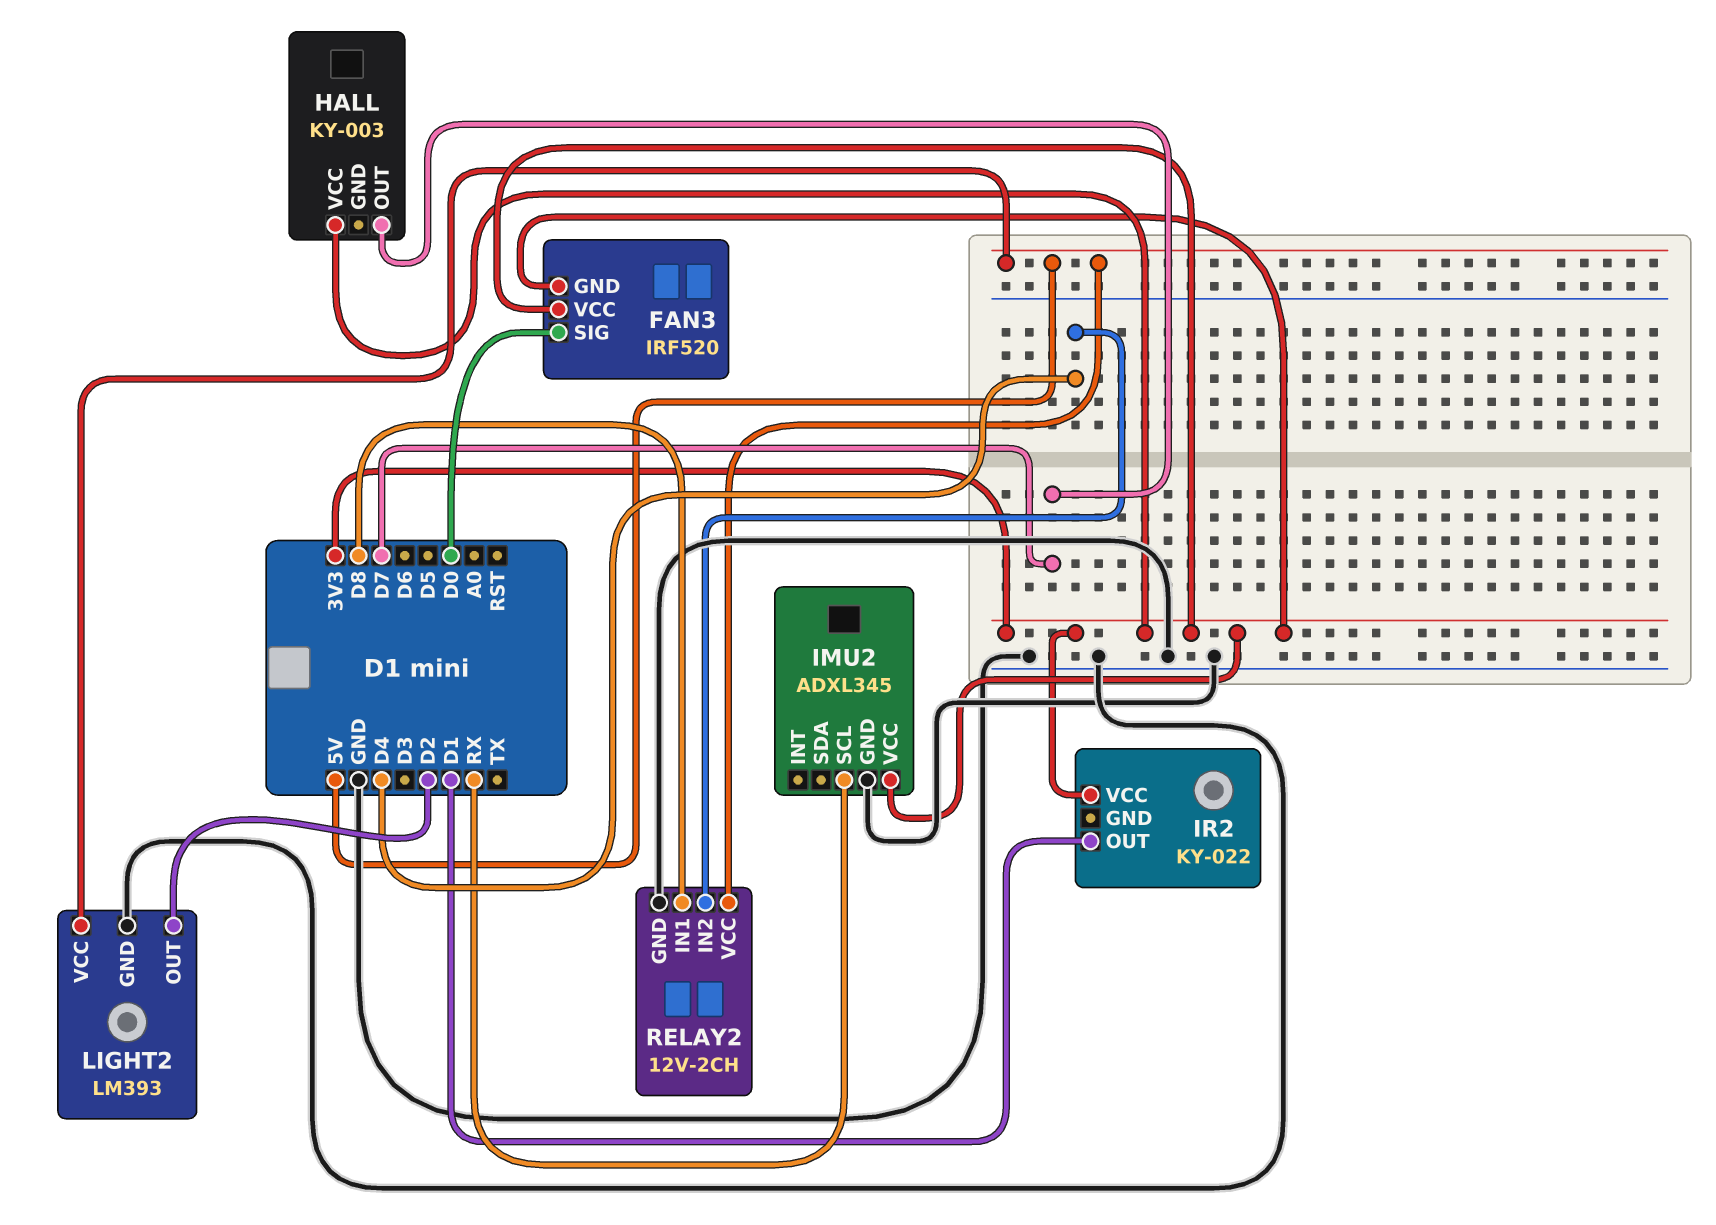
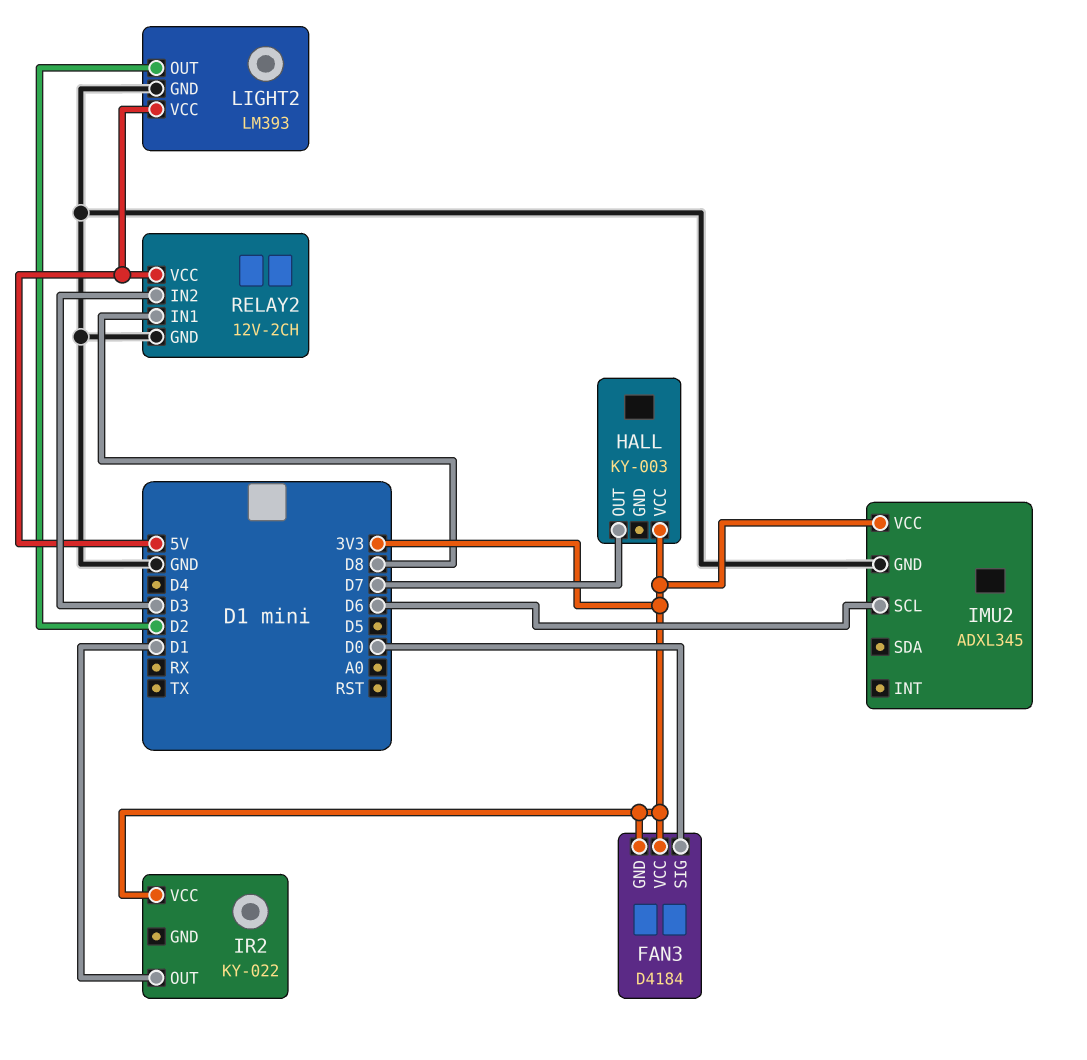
FAN3: IRF520 -> D4184
IMU2 pin SCL: RX -> D6
RELAY2 pin IN2: D4 -> D3

